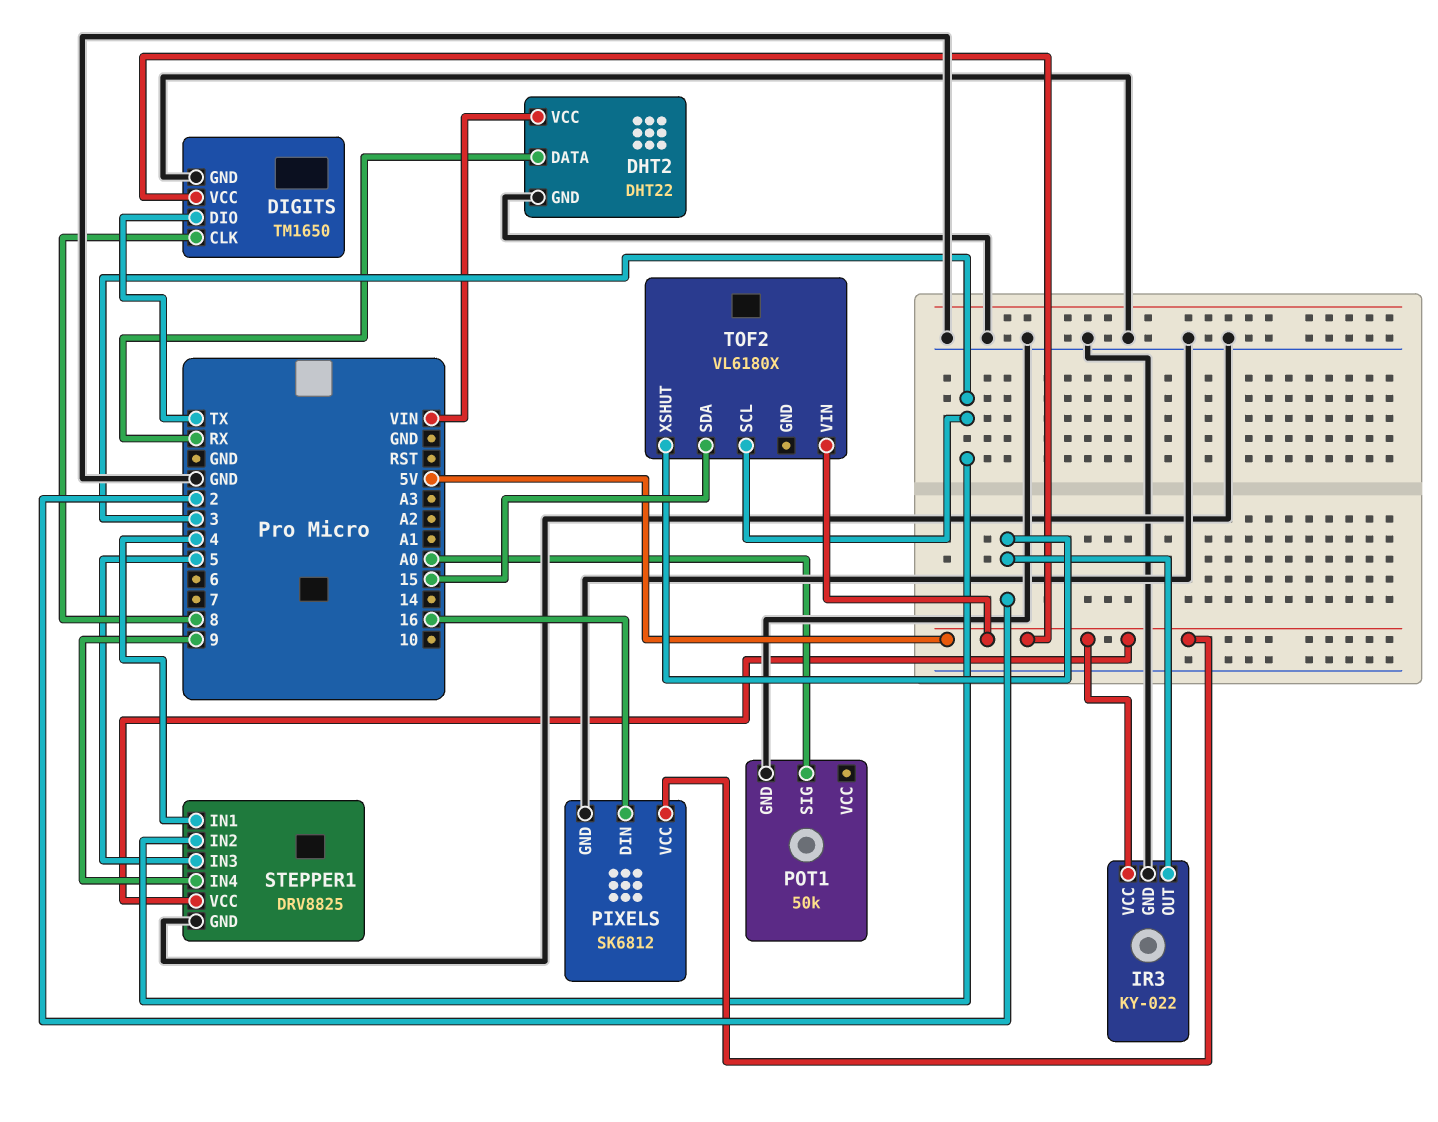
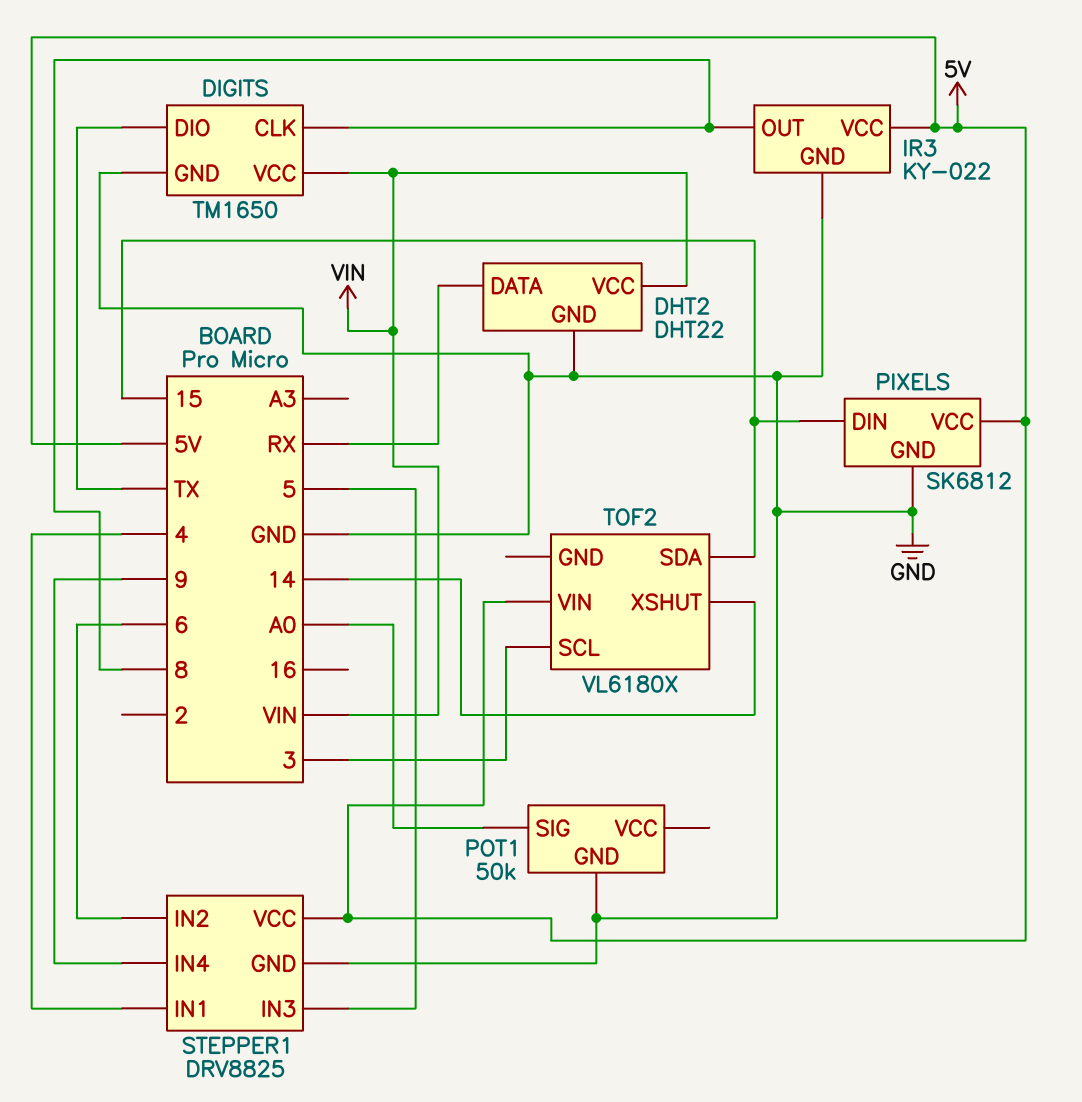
DIGITS pin VCC: 5V -> VIN
IR3 pin OUT: 2 -> 8
PIXELS pin DIN: 16 -> 15
STEPPER1 pin IN2: 3 -> 6
TOF2 pin XSHUT: 2 -> 14

